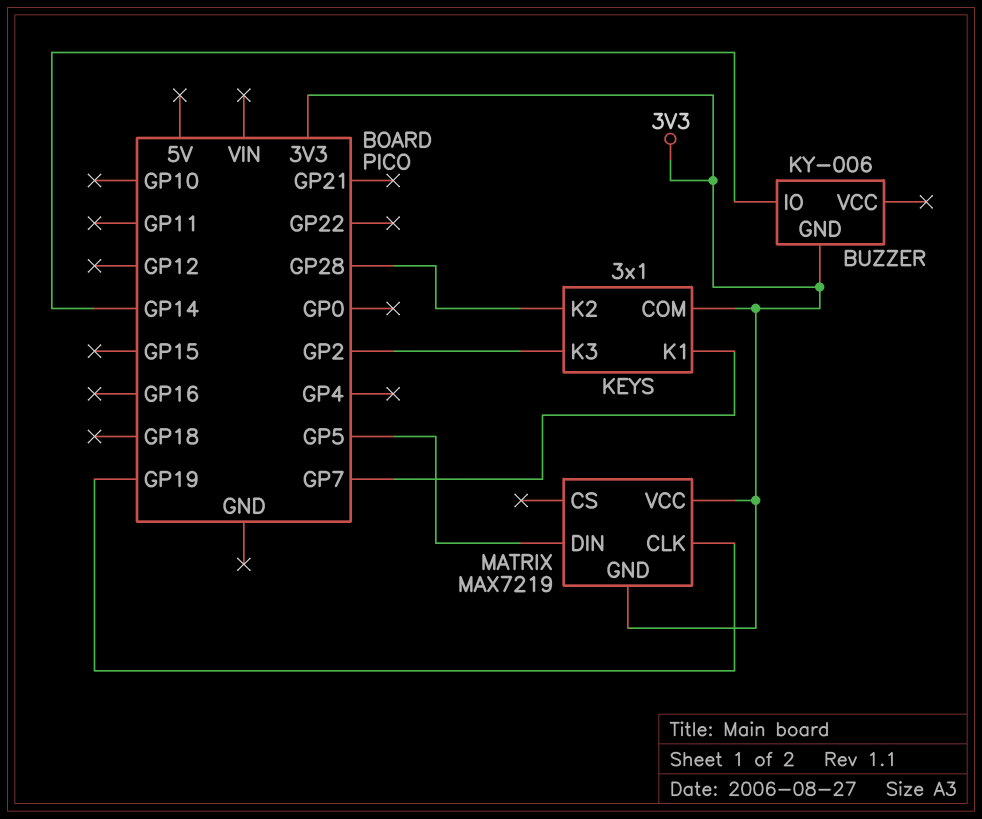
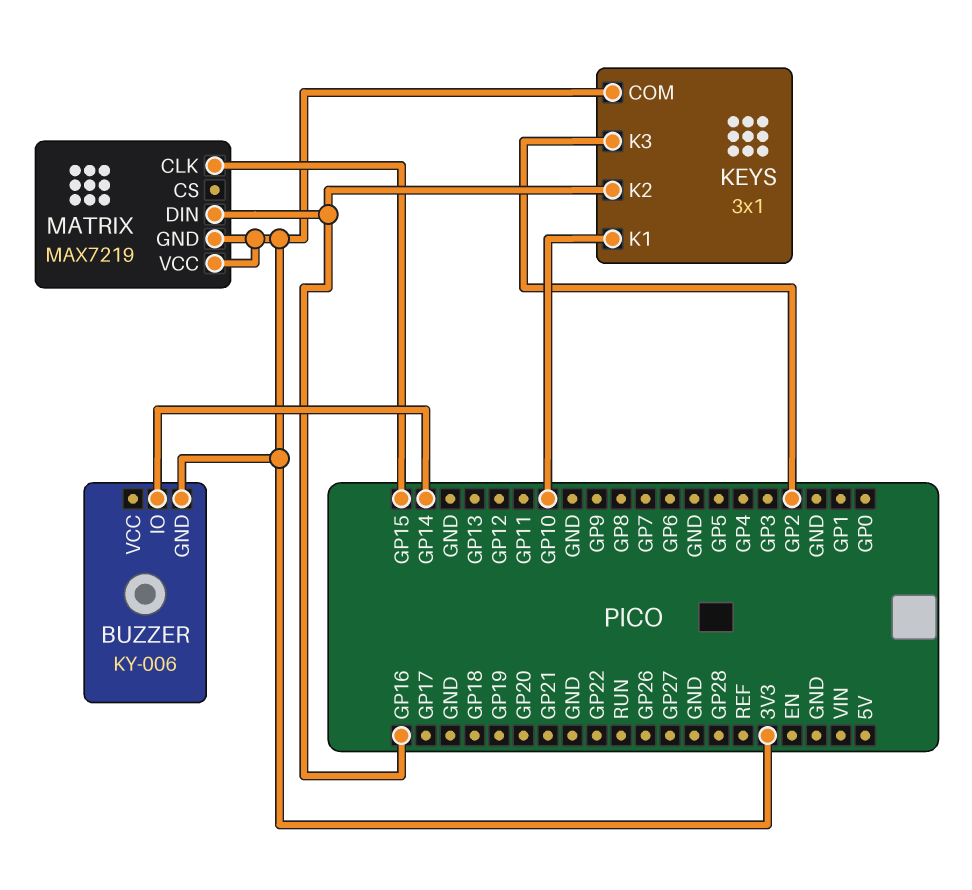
KEYS pin K1: GP7 -> GP10
KEYS pin K2: GP28 -> GP16
MATRIX pin CLK: GP19 -> GP15
MATRIX pin DIN: GP5 -> GP16

